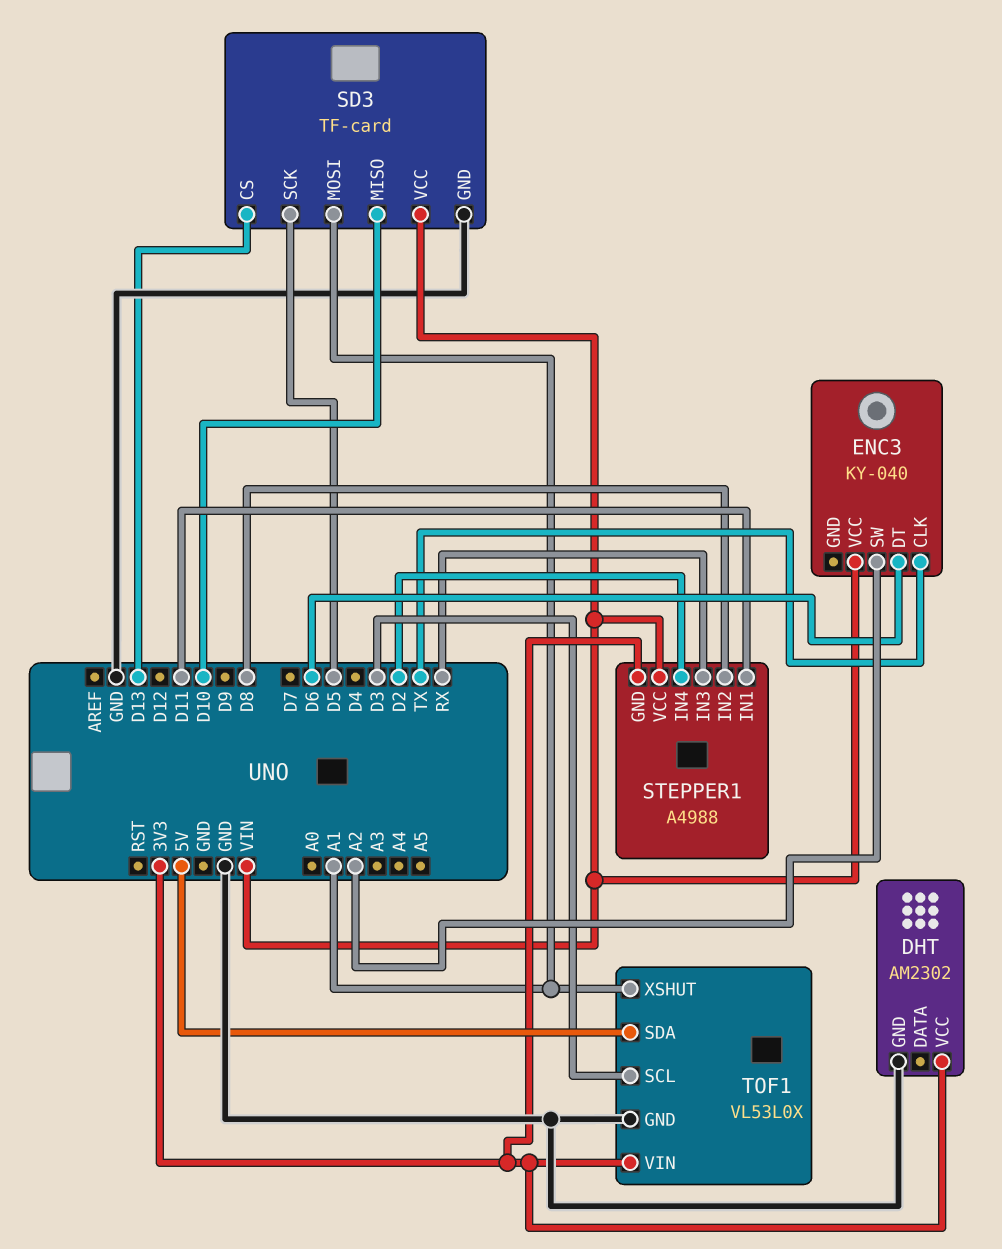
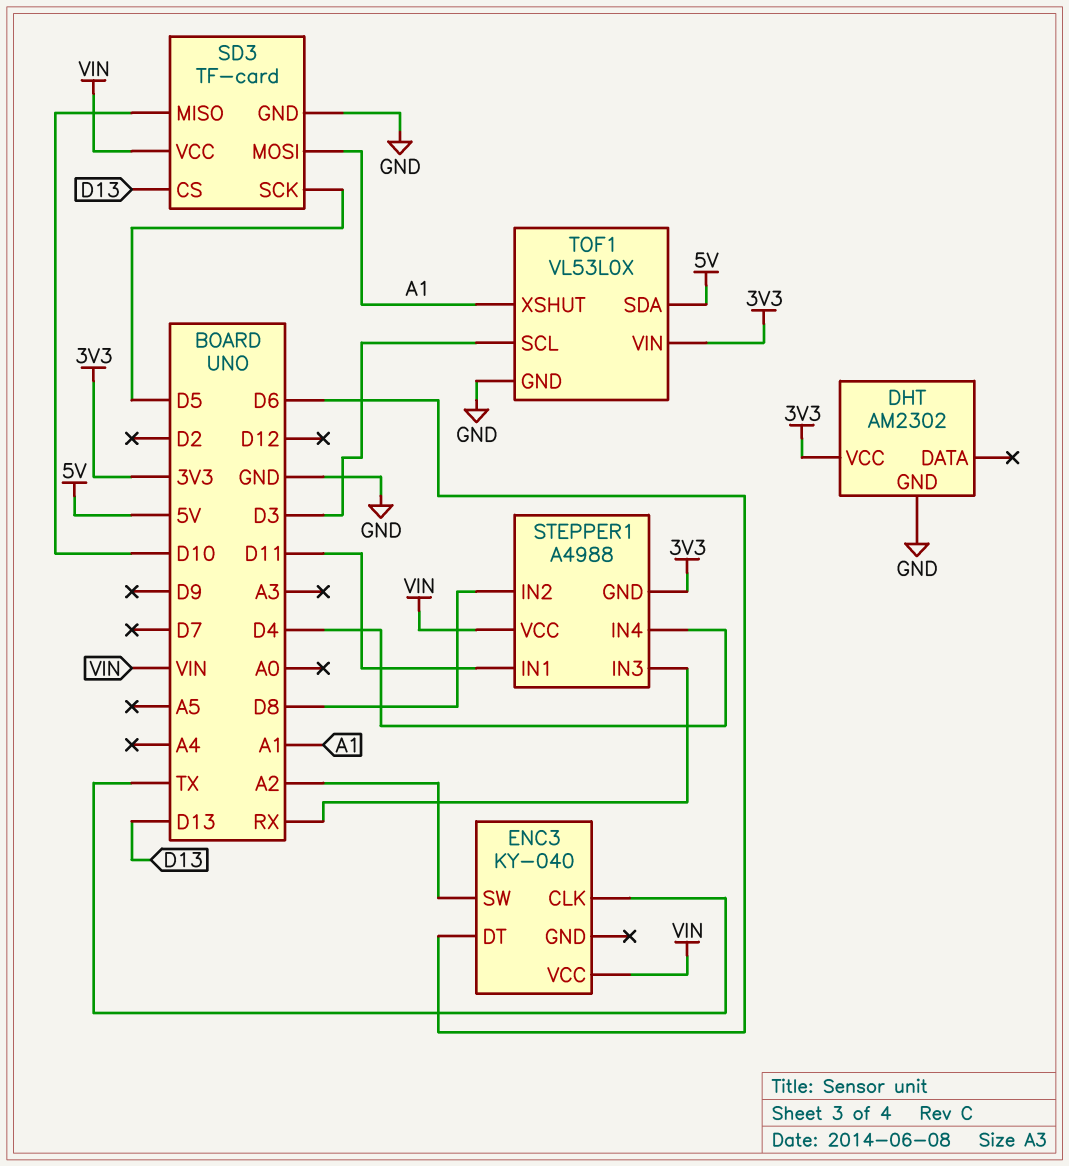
STEPPER1 pin IN4: D2 -> D4

